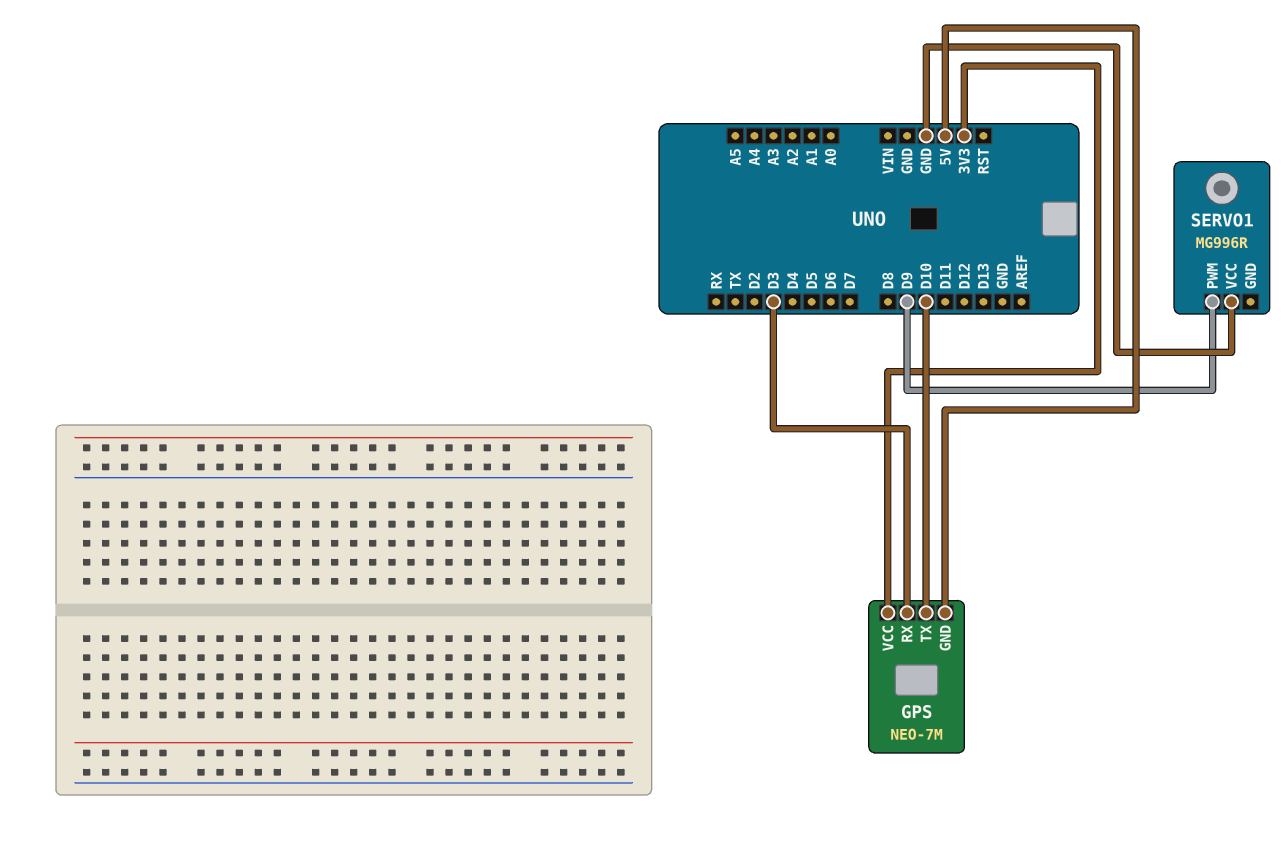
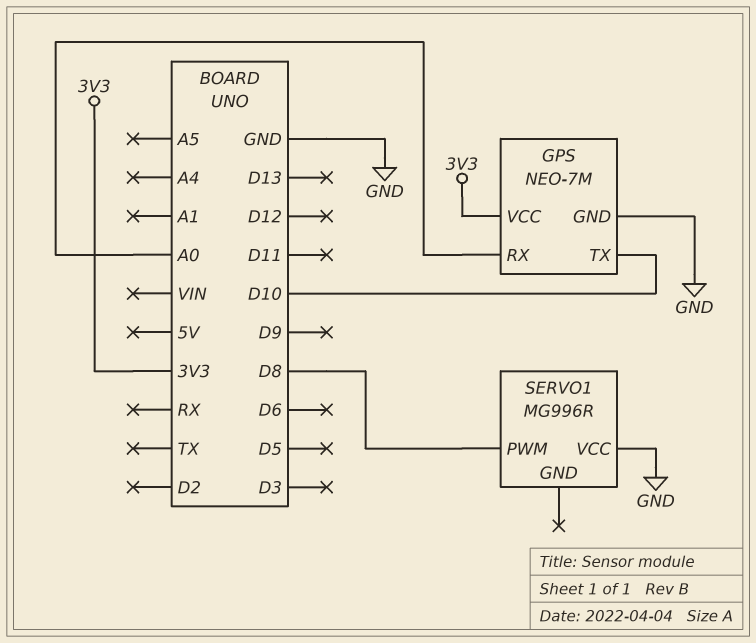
GPS pin GND: 5V -> GND
GPS pin RX: D3 -> A0
SERVO1 pin PWM: D9 -> D8

